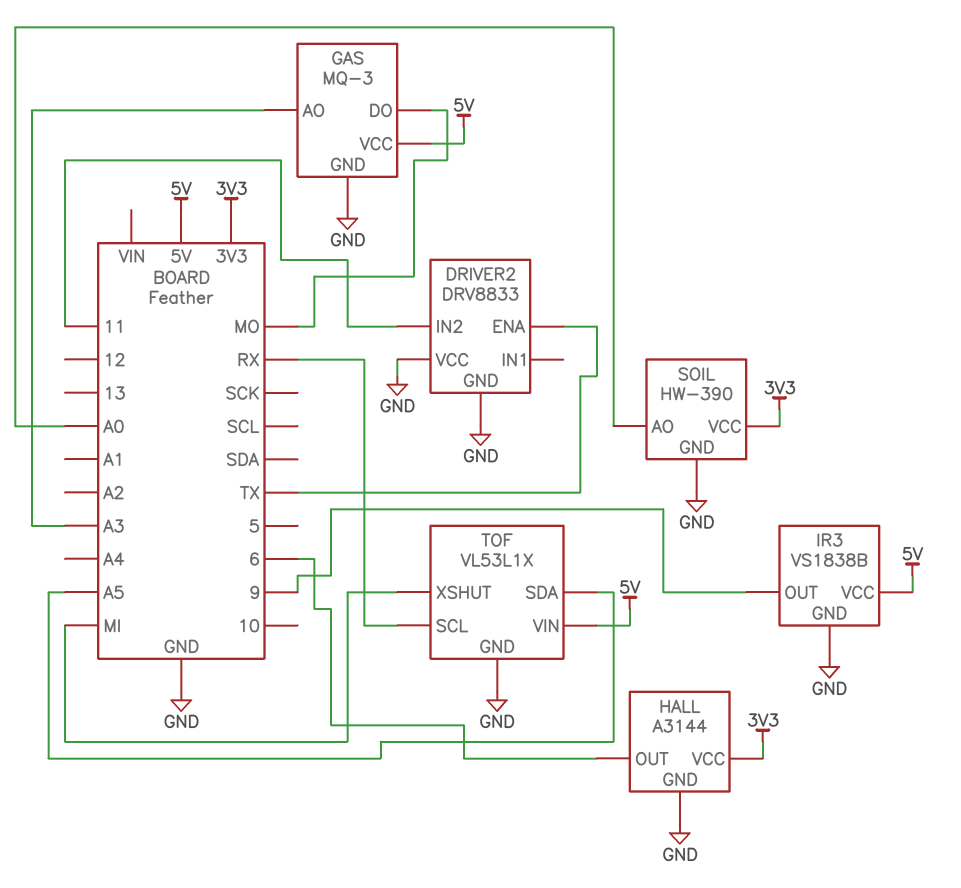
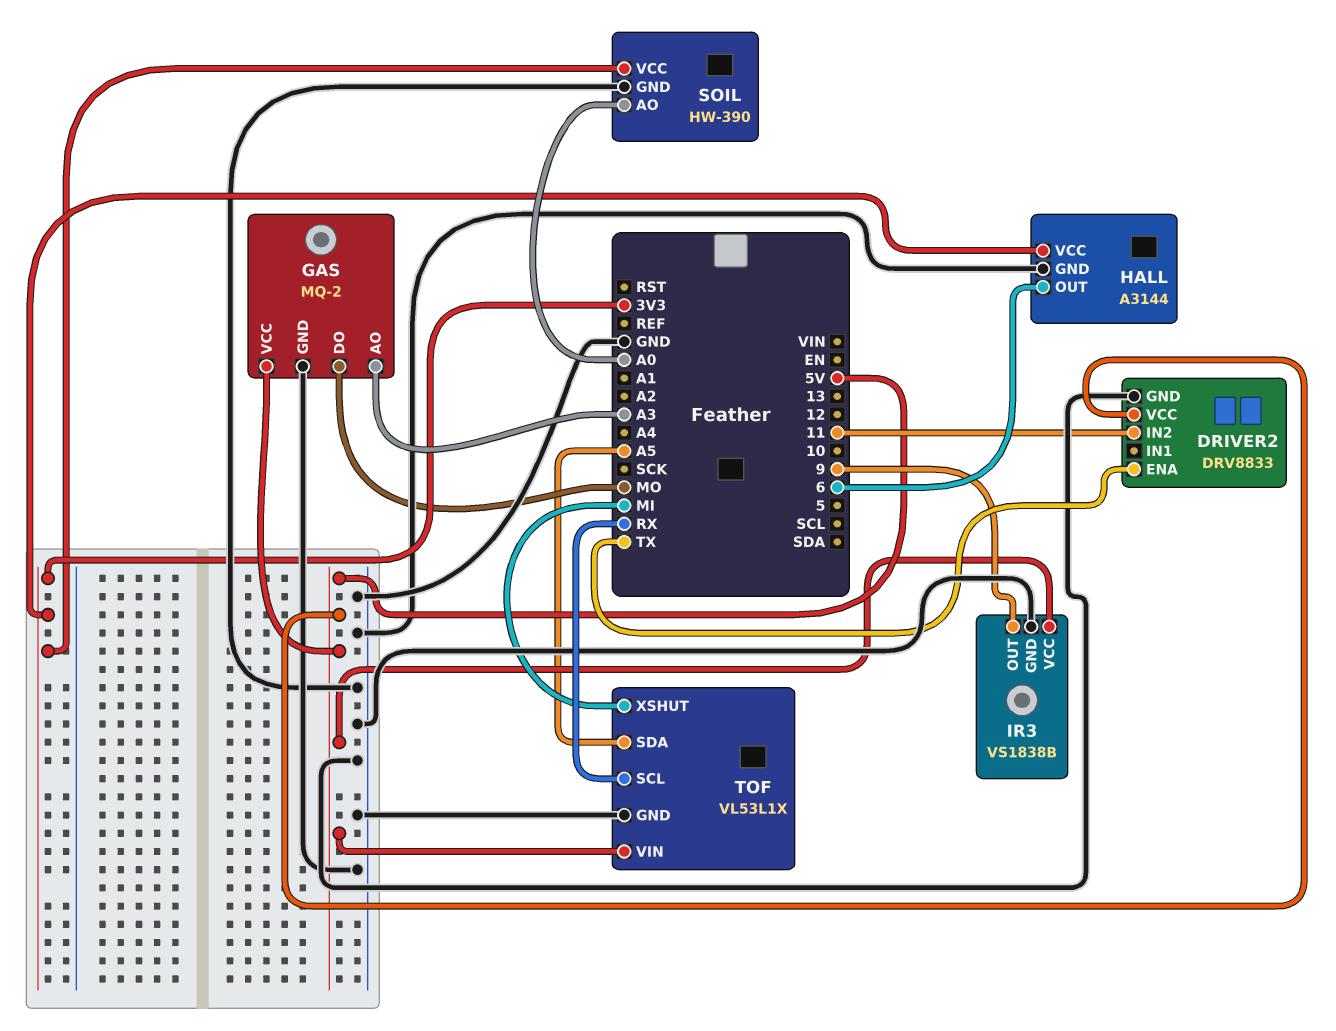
DRIVER2 pin VCC: GND -> 5V
GAS: MQ-3 -> MQ-2

